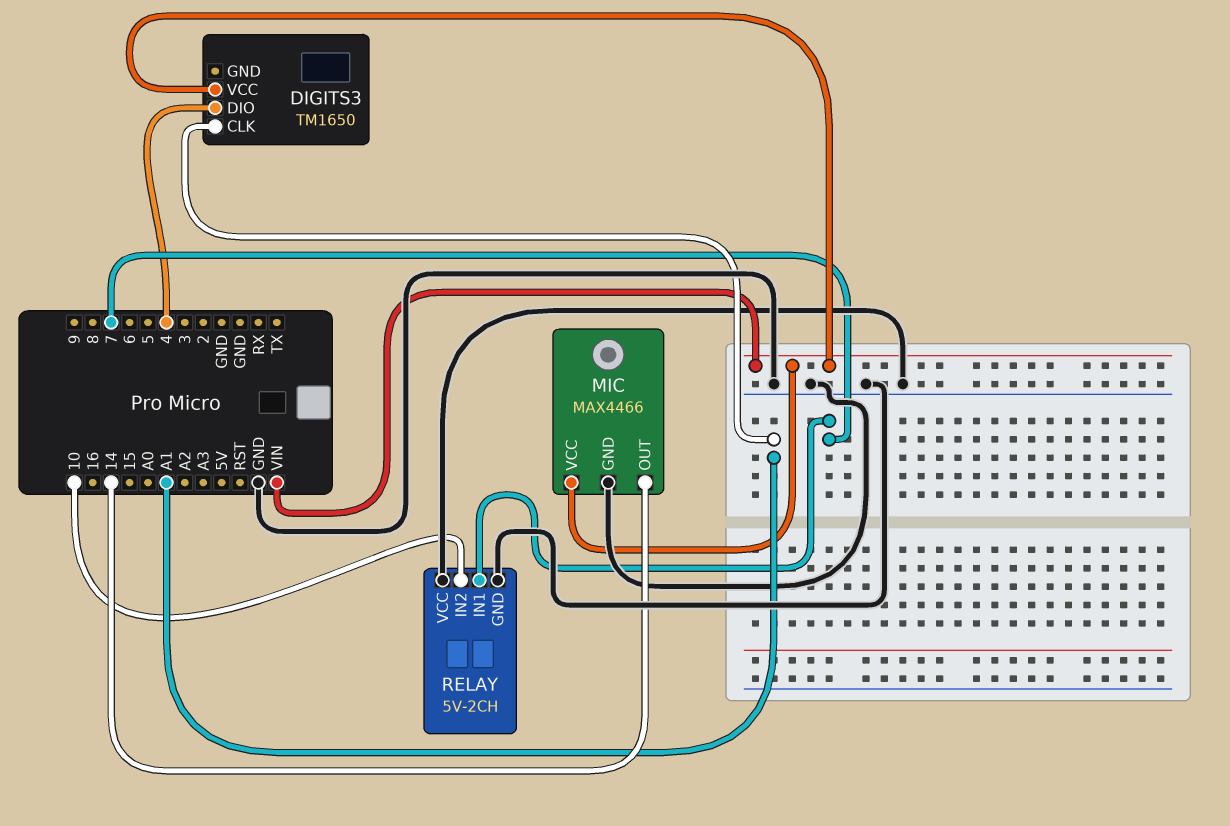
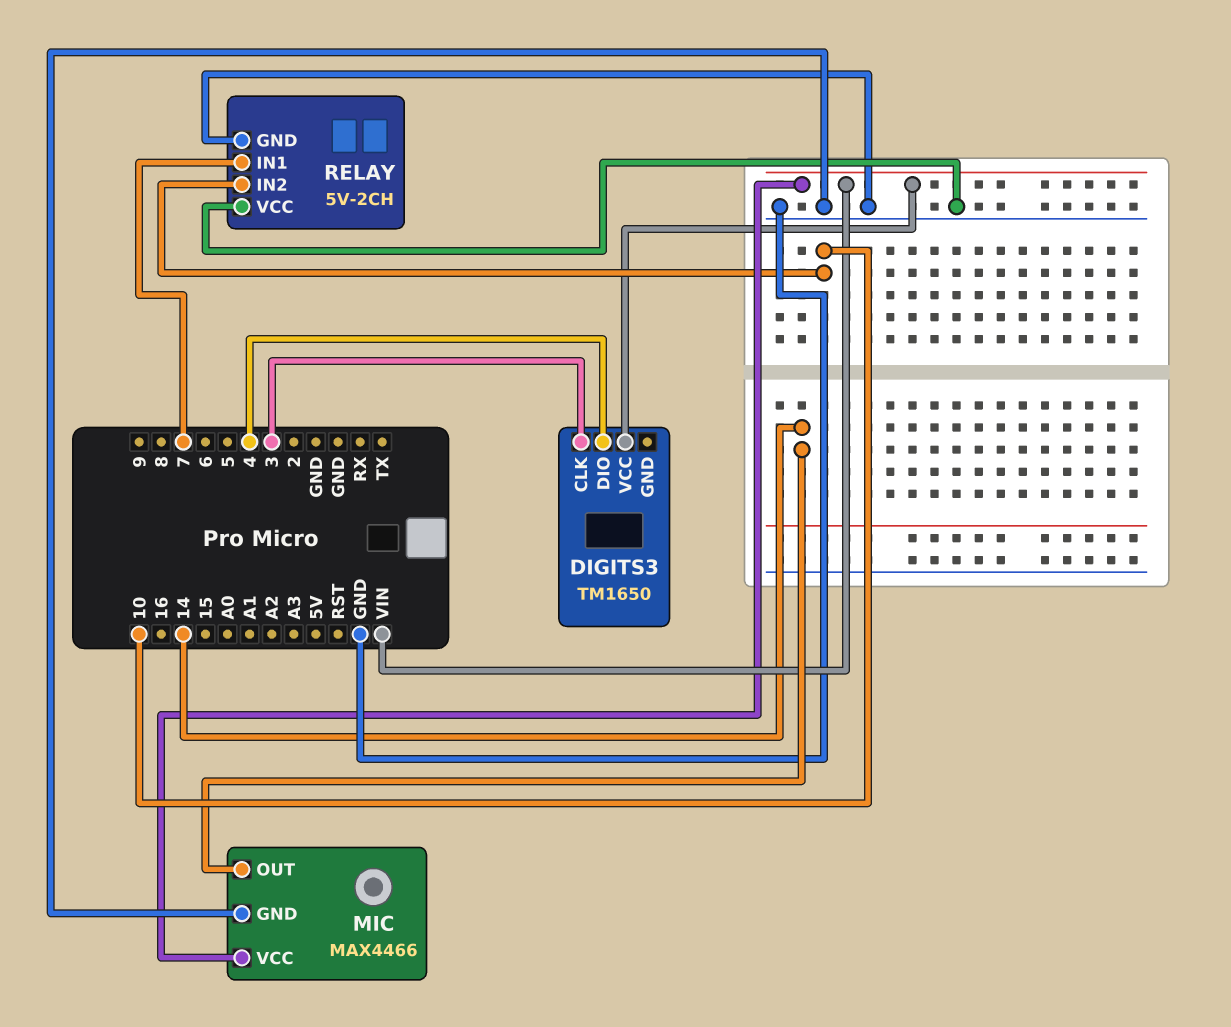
DIGITS3 pin CLK: A1 -> 3

